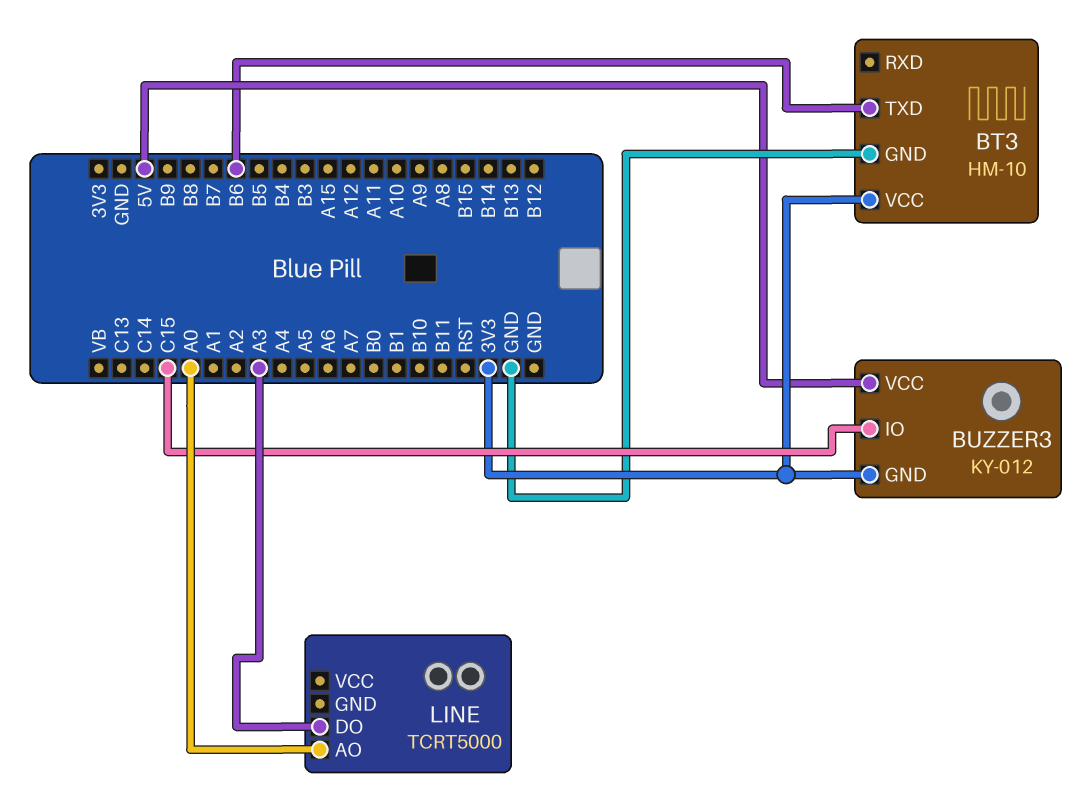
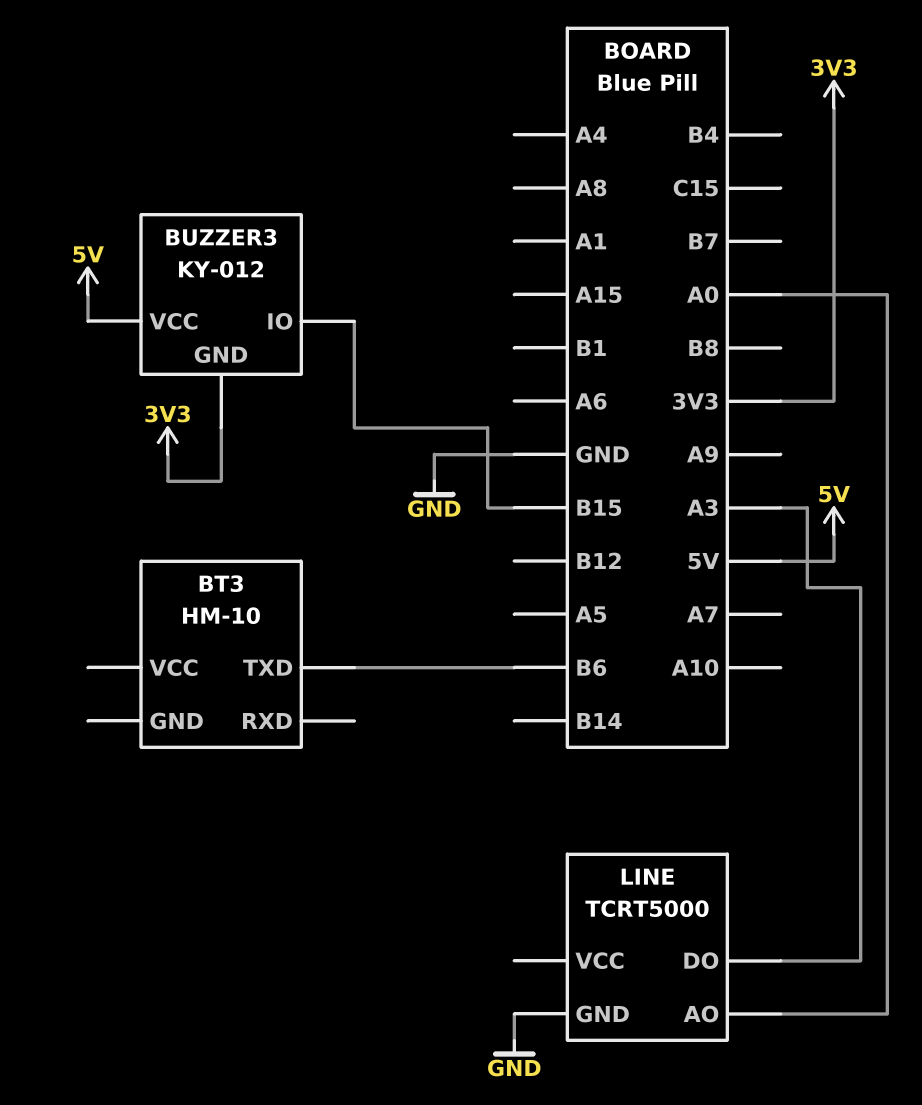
BT3 pin GND: GND -> none
BT3 pin VCC: 3V3 -> none
BUZZER3 pin IO: C15 -> B15
LINE pin GND: none -> GND

